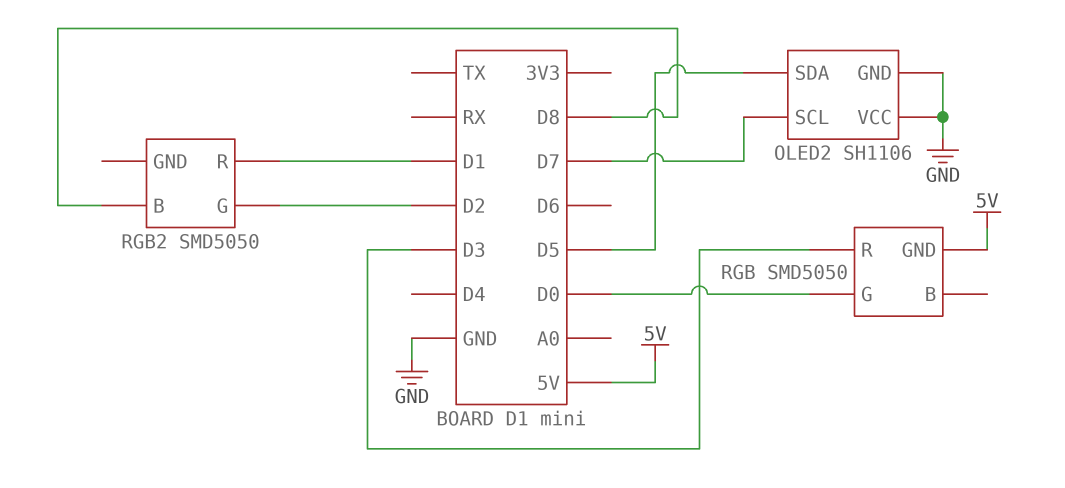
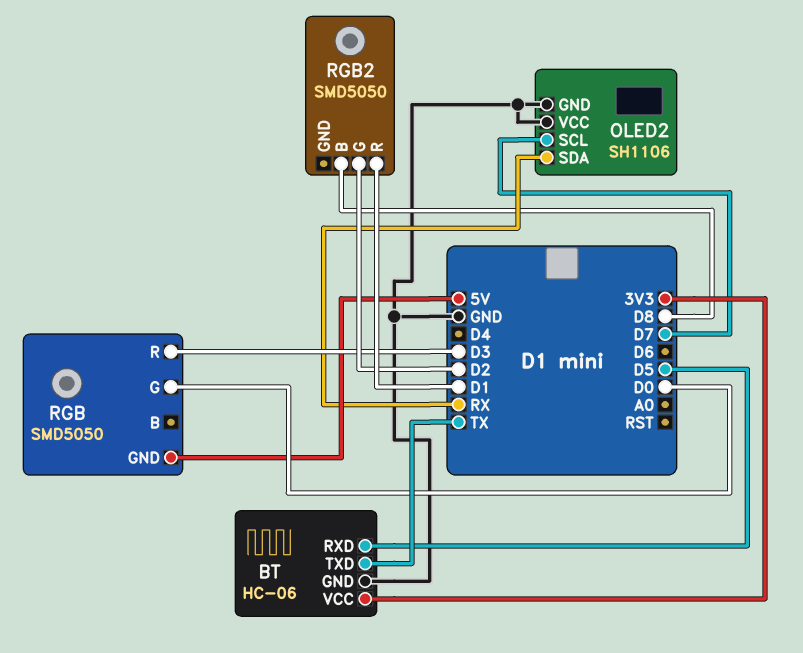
BT: none -> HC-06
BT pin GND: none -> GND
BT pin RXD: none -> D5
BT pin TXD: none -> TX
BT pin VCC: none -> 3V3
OLED2 pin SDA: D5 -> RX

